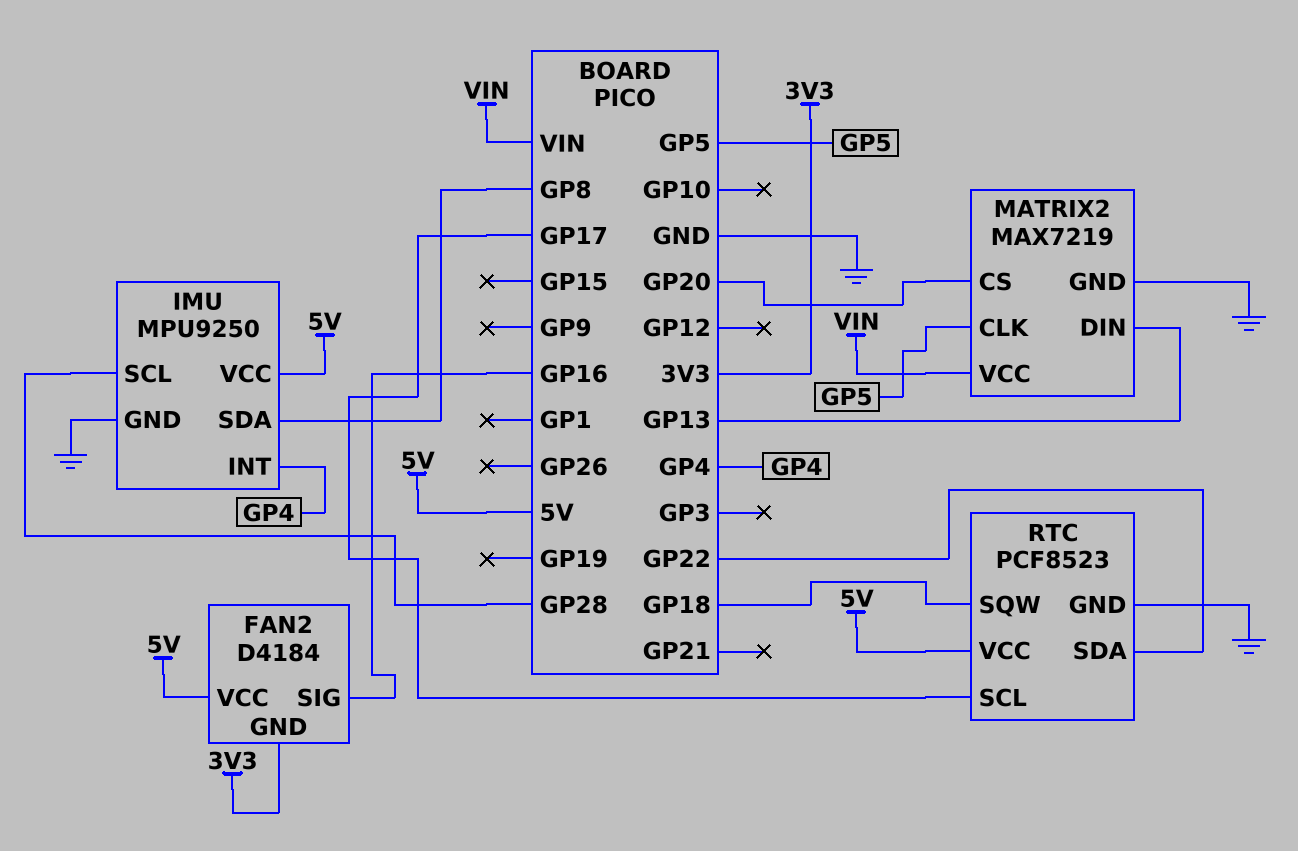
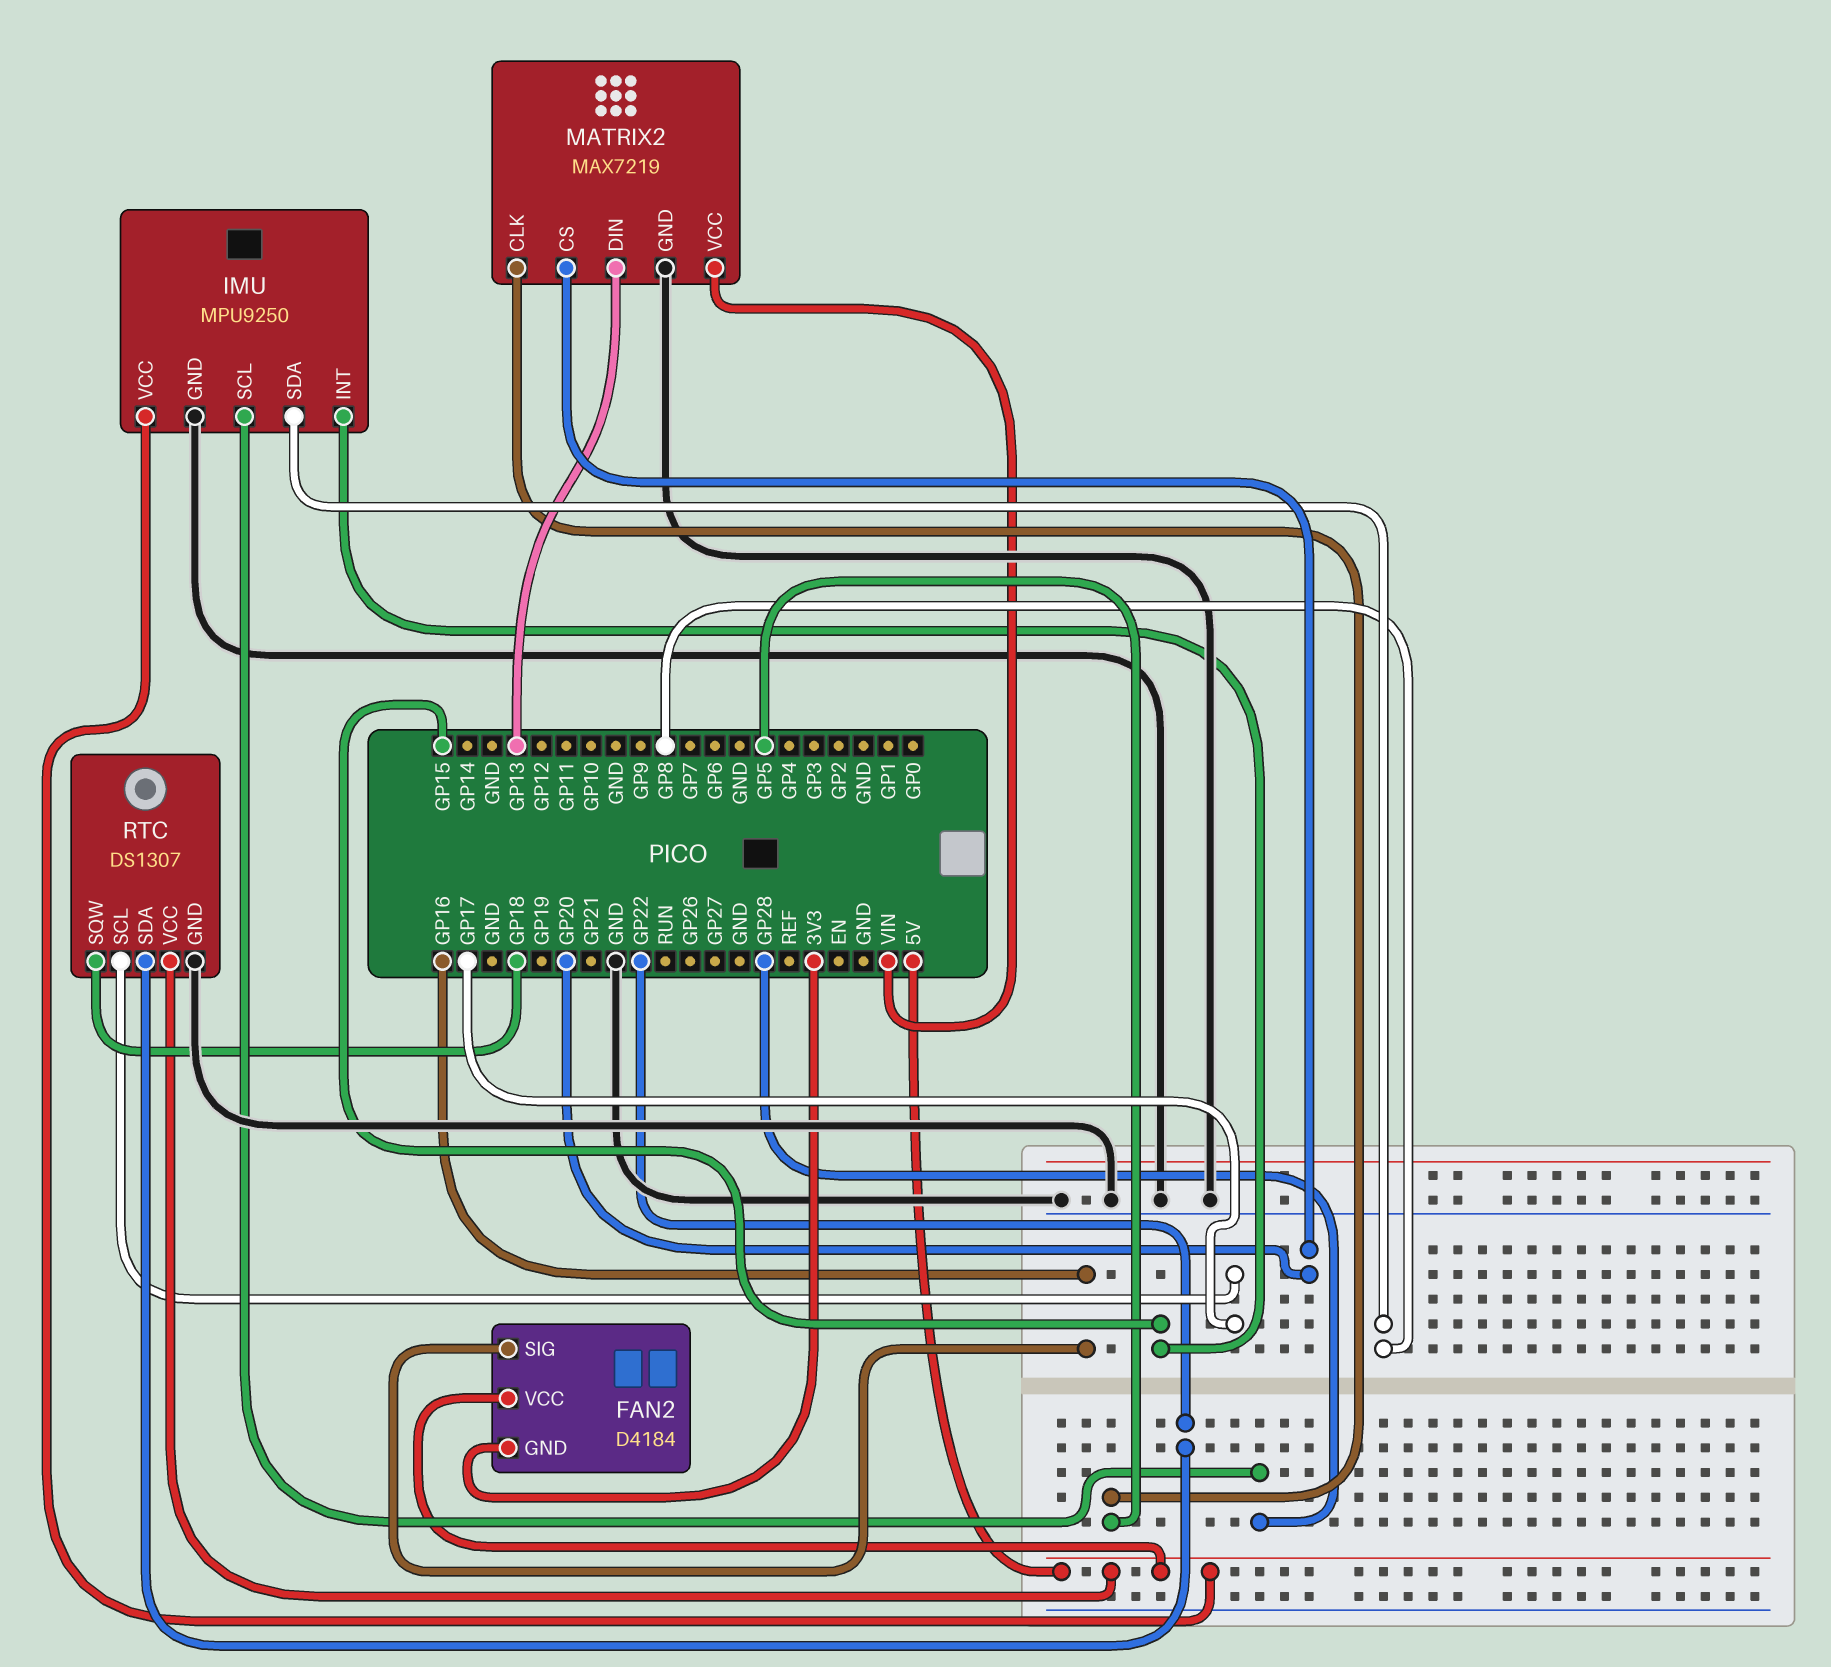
IMU pin INT: GP4 -> GP15
RTC: PCF8523 -> DS1307

